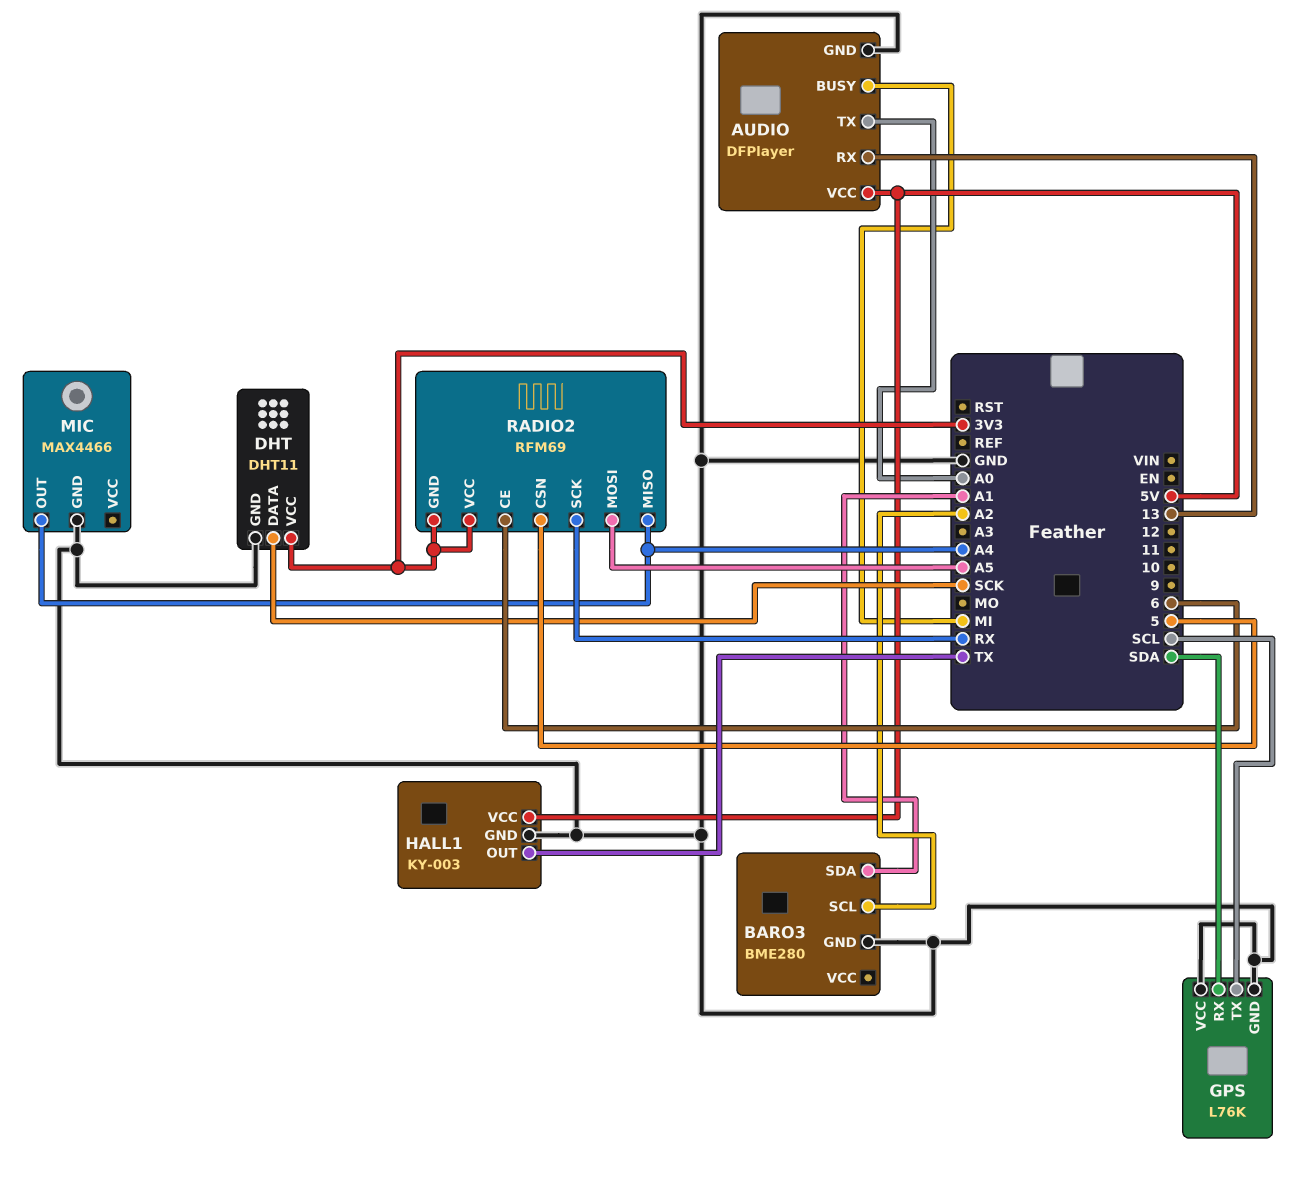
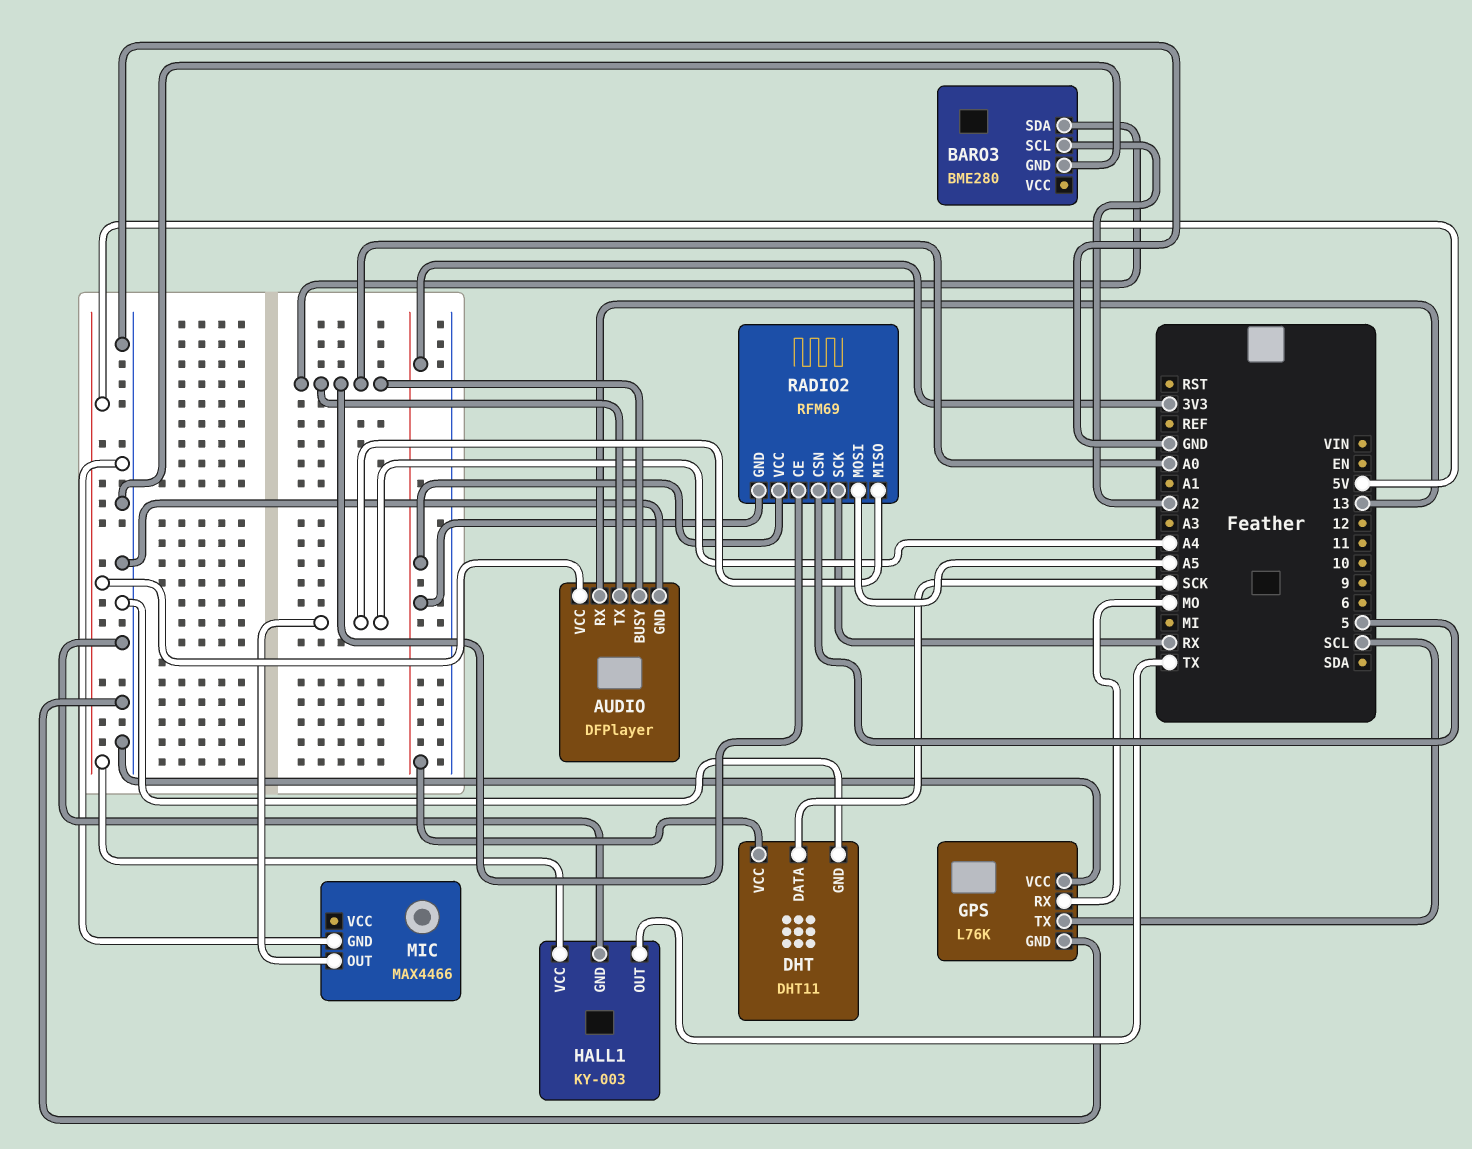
AUDIO pin BUSY: MI -> A0
BARO3 pin SDA: A1 -> A0
GPS pin RX: SDA -> MO
RADIO2 pin CE: 6 -> A0

